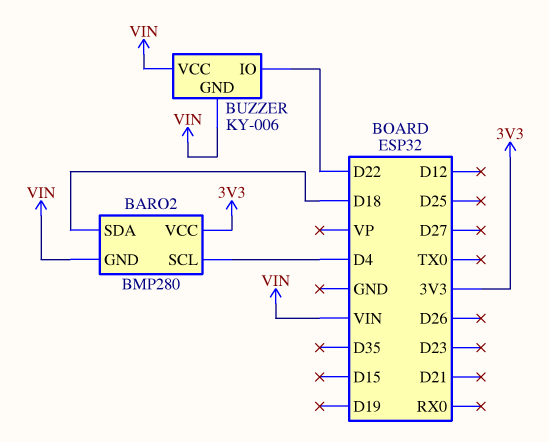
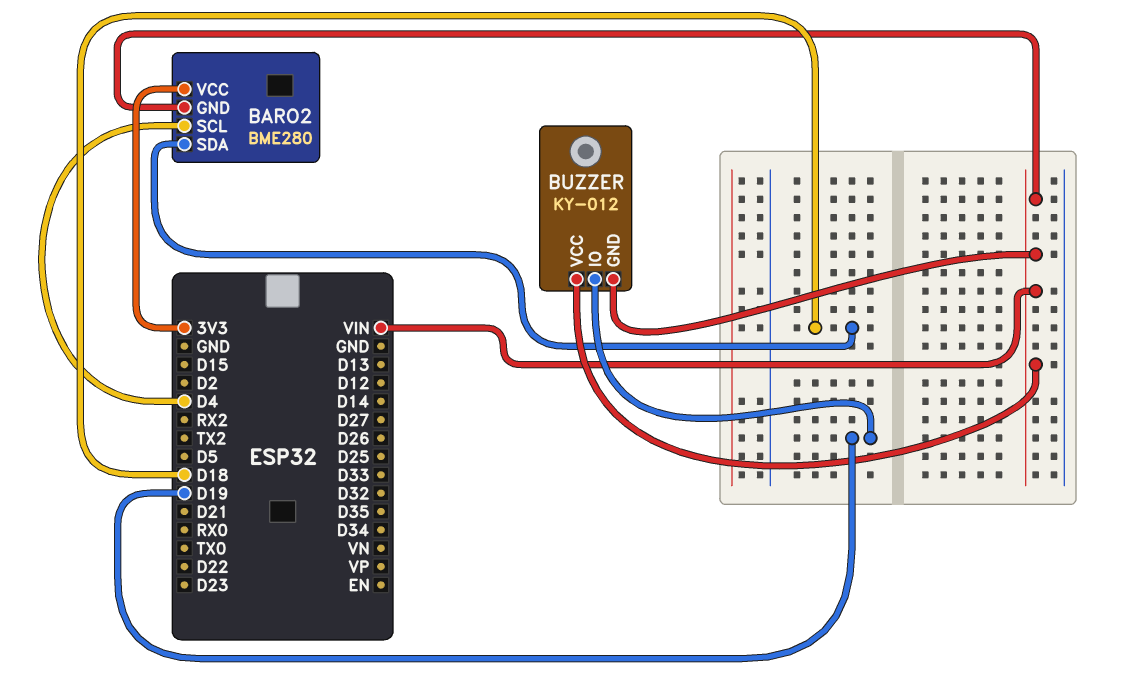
BARO2: BMP280 -> BME280
BUZZER: KY-006 -> KY-012
BUZZER pin IO: D22 -> D19

